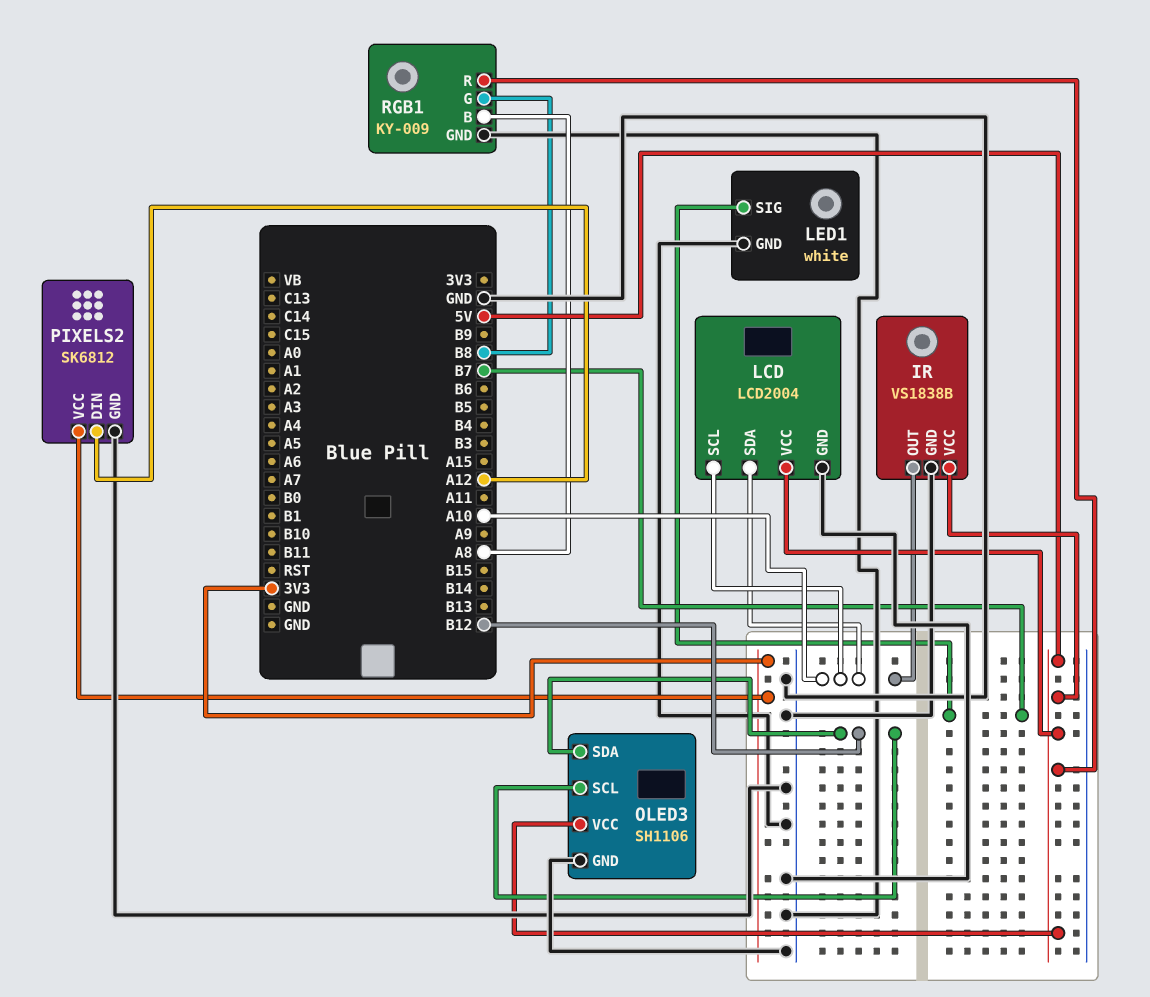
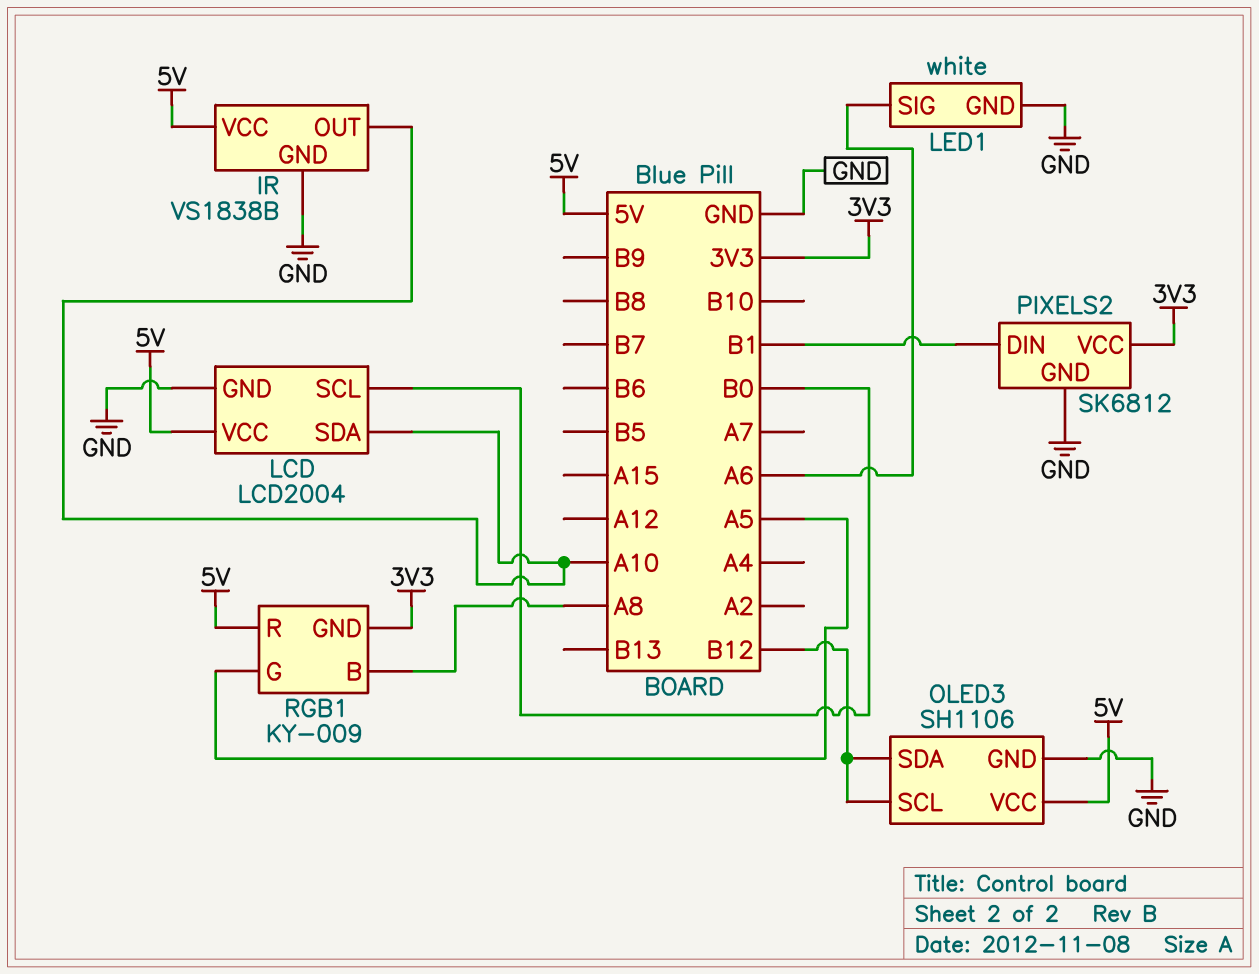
LCD pin SCL: A10 -> B0
LED1 pin SIG: B7 -> A6
PIXELS2 pin DIN: A12 -> B1
RGB1 pin G: B8 -> A5
RGB1 pin GND: GND -> 3V3

